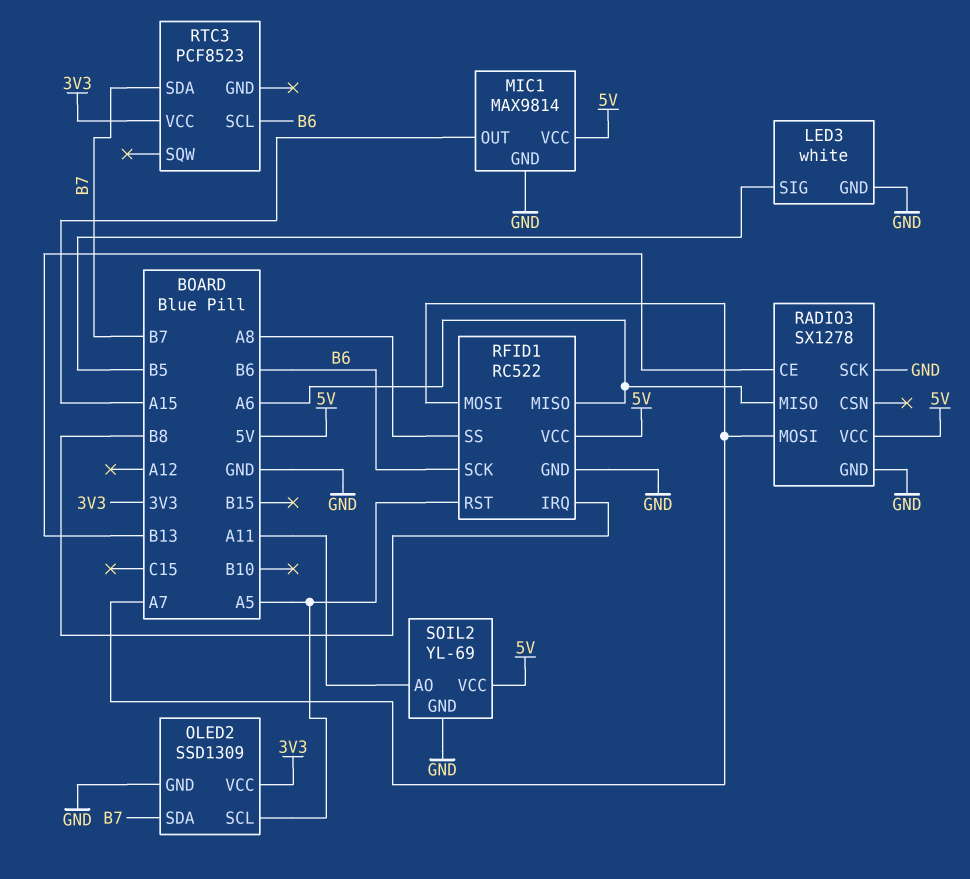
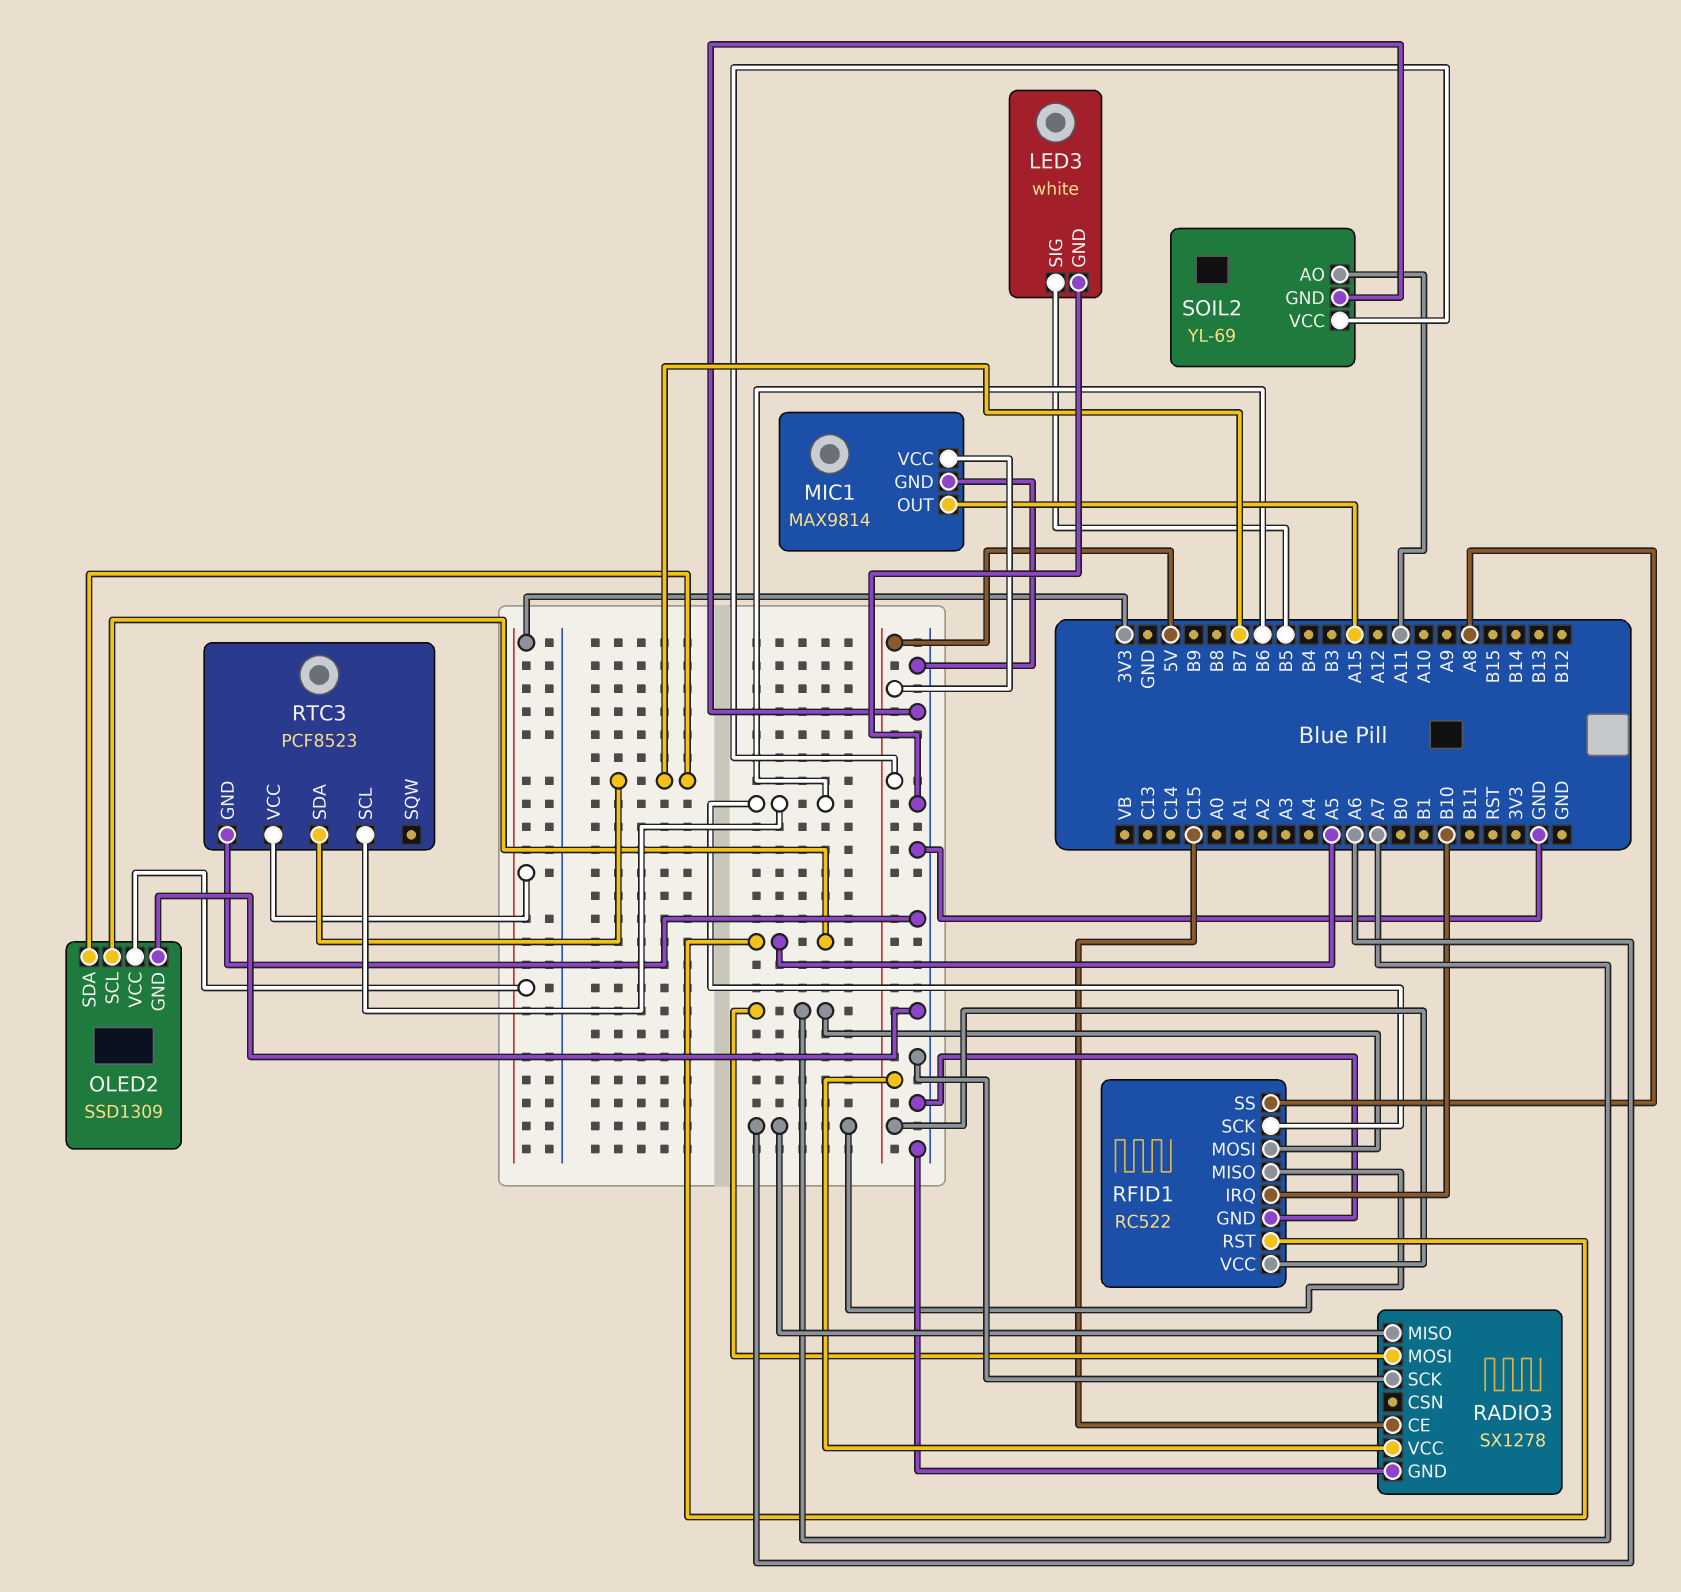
RADIO3 pin CE: B13 -> C15
RFID1 pin IRQ: B8 -> B10
RTC3 pin GND: none -> GND

